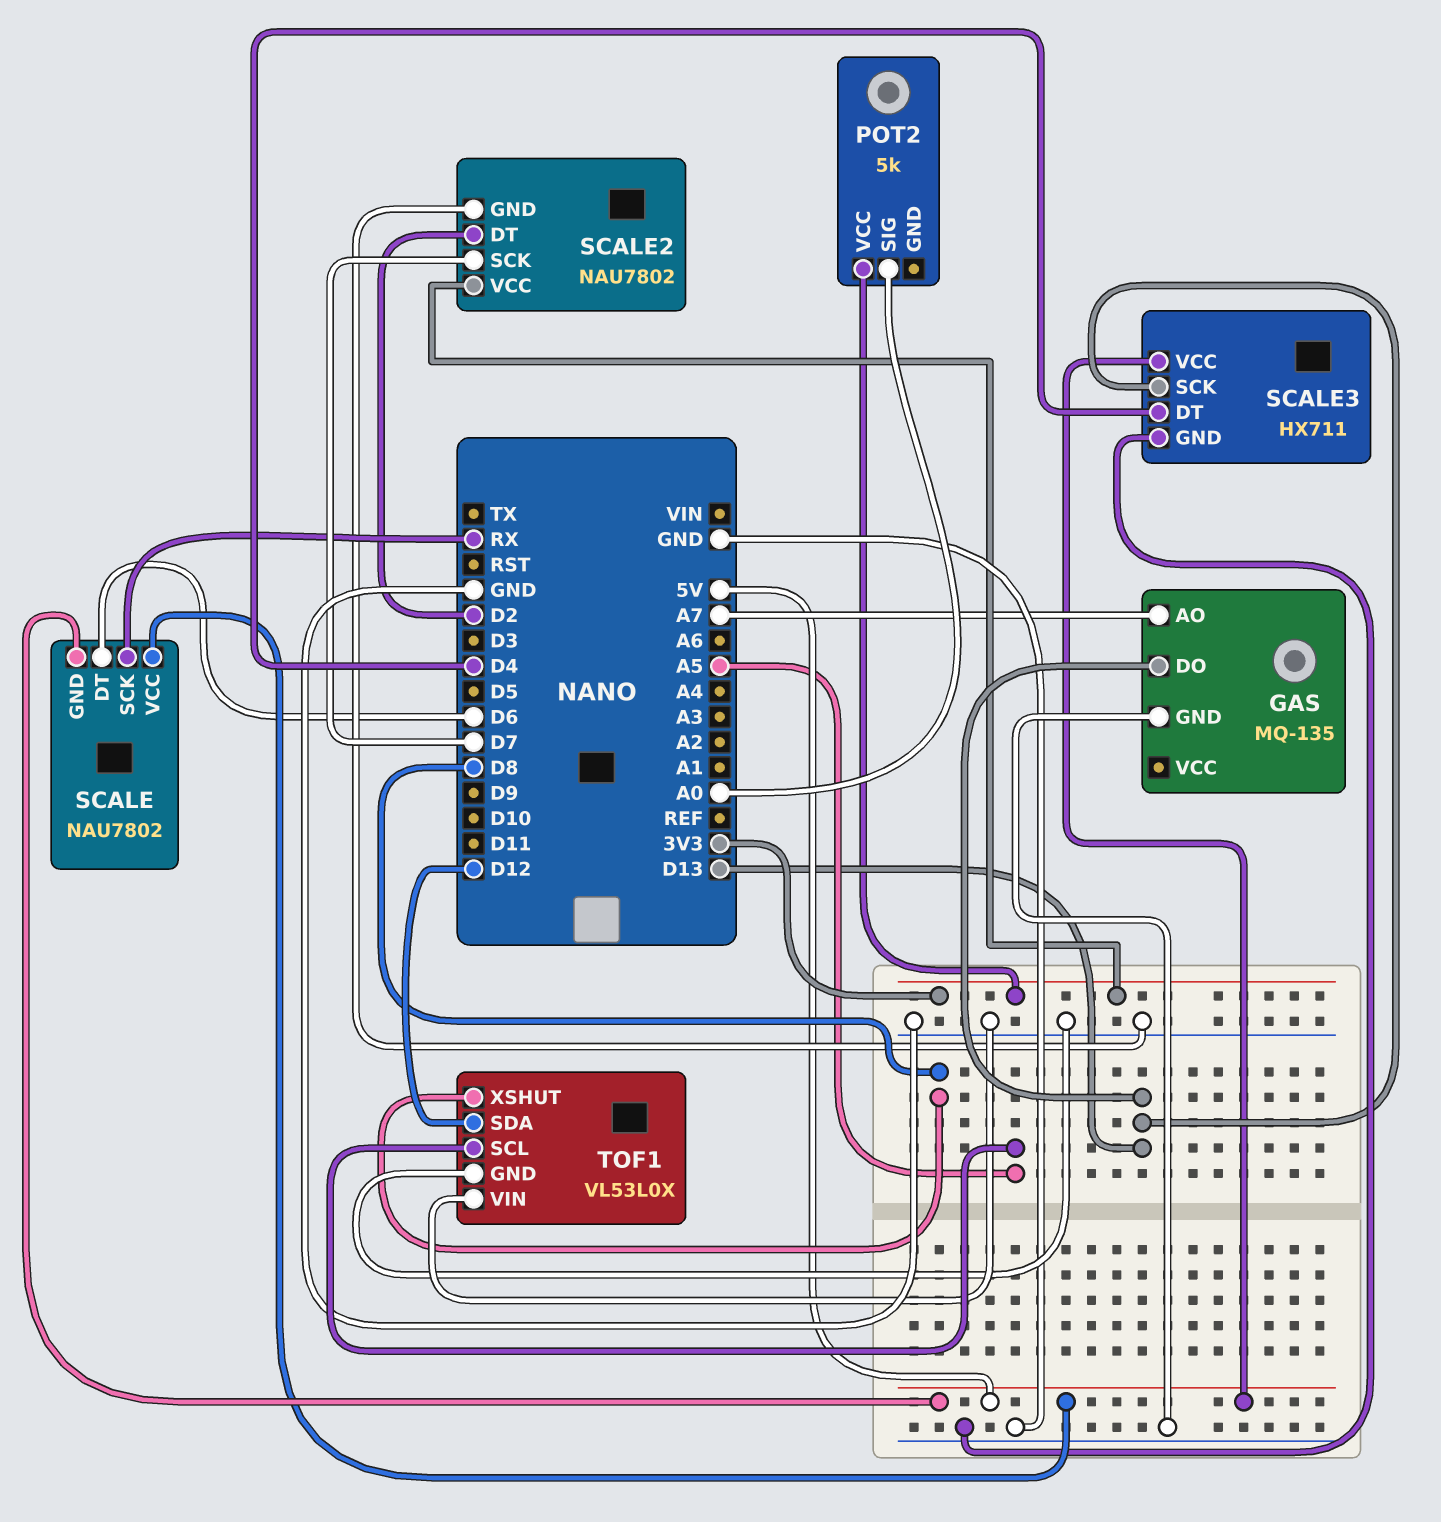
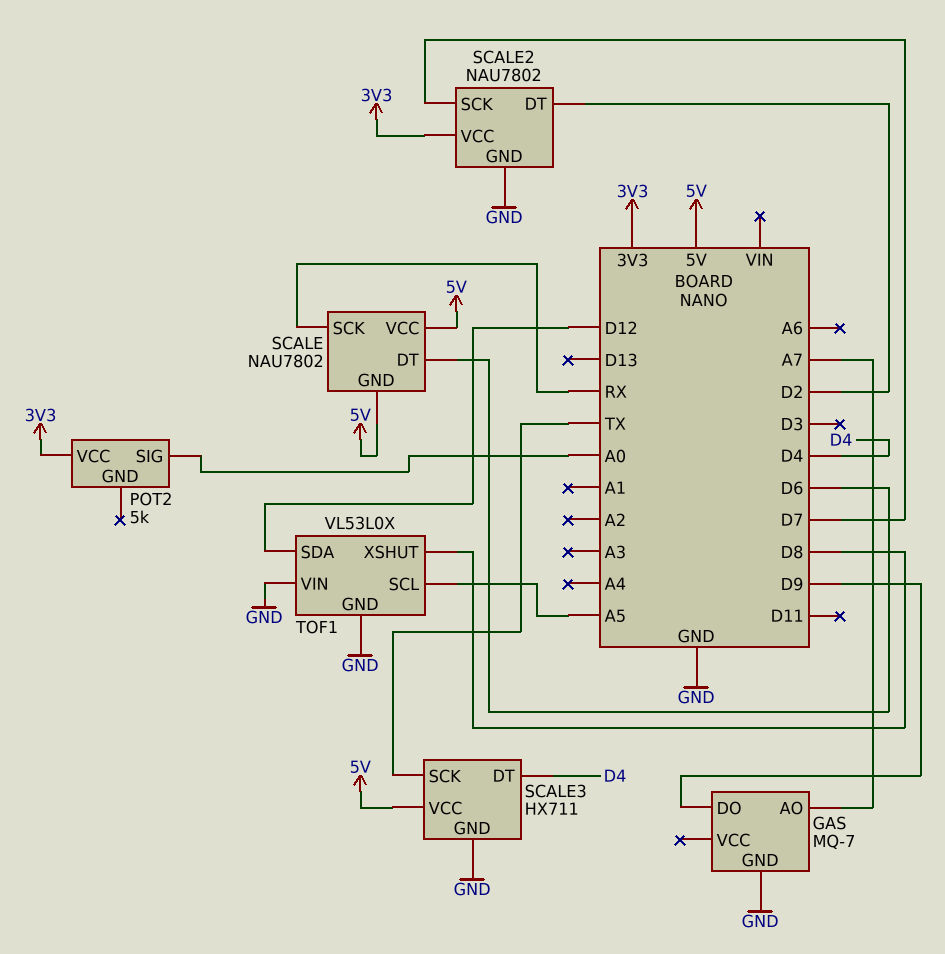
GAS: MQ-135 -> MQ-7
GAS pin DO: D13 -> D9
SCALE3 pin SCK: D13 -> TX

